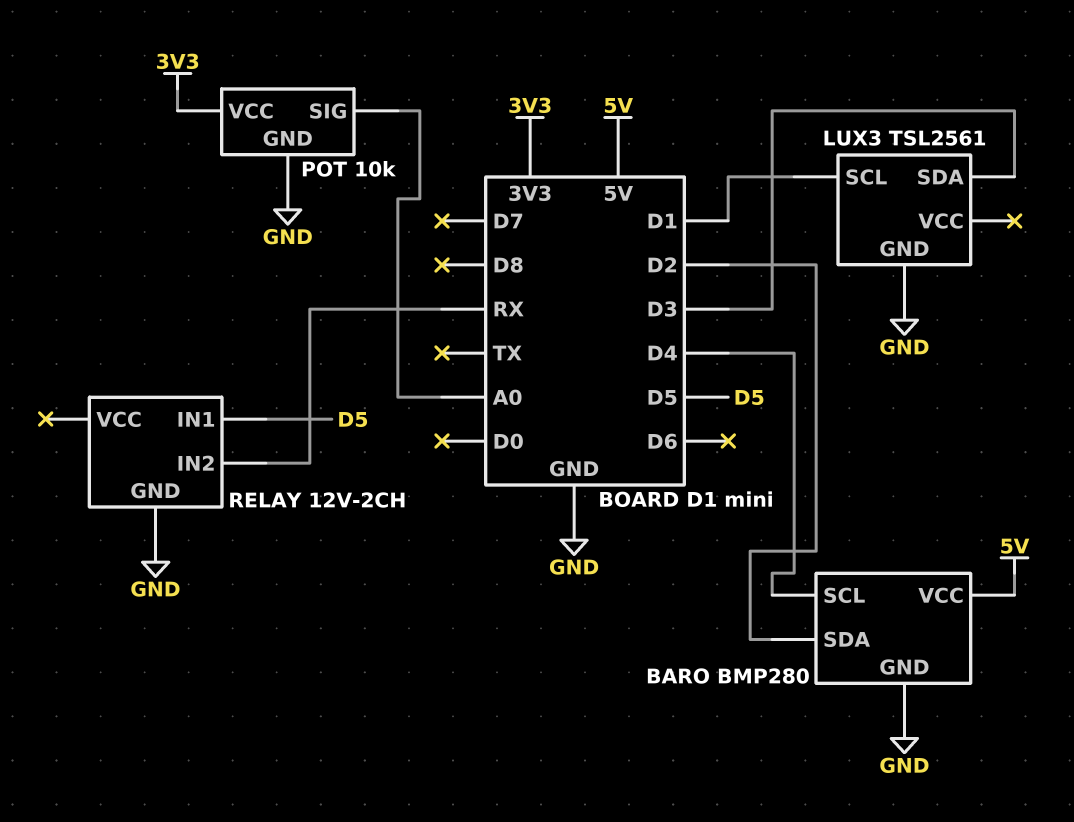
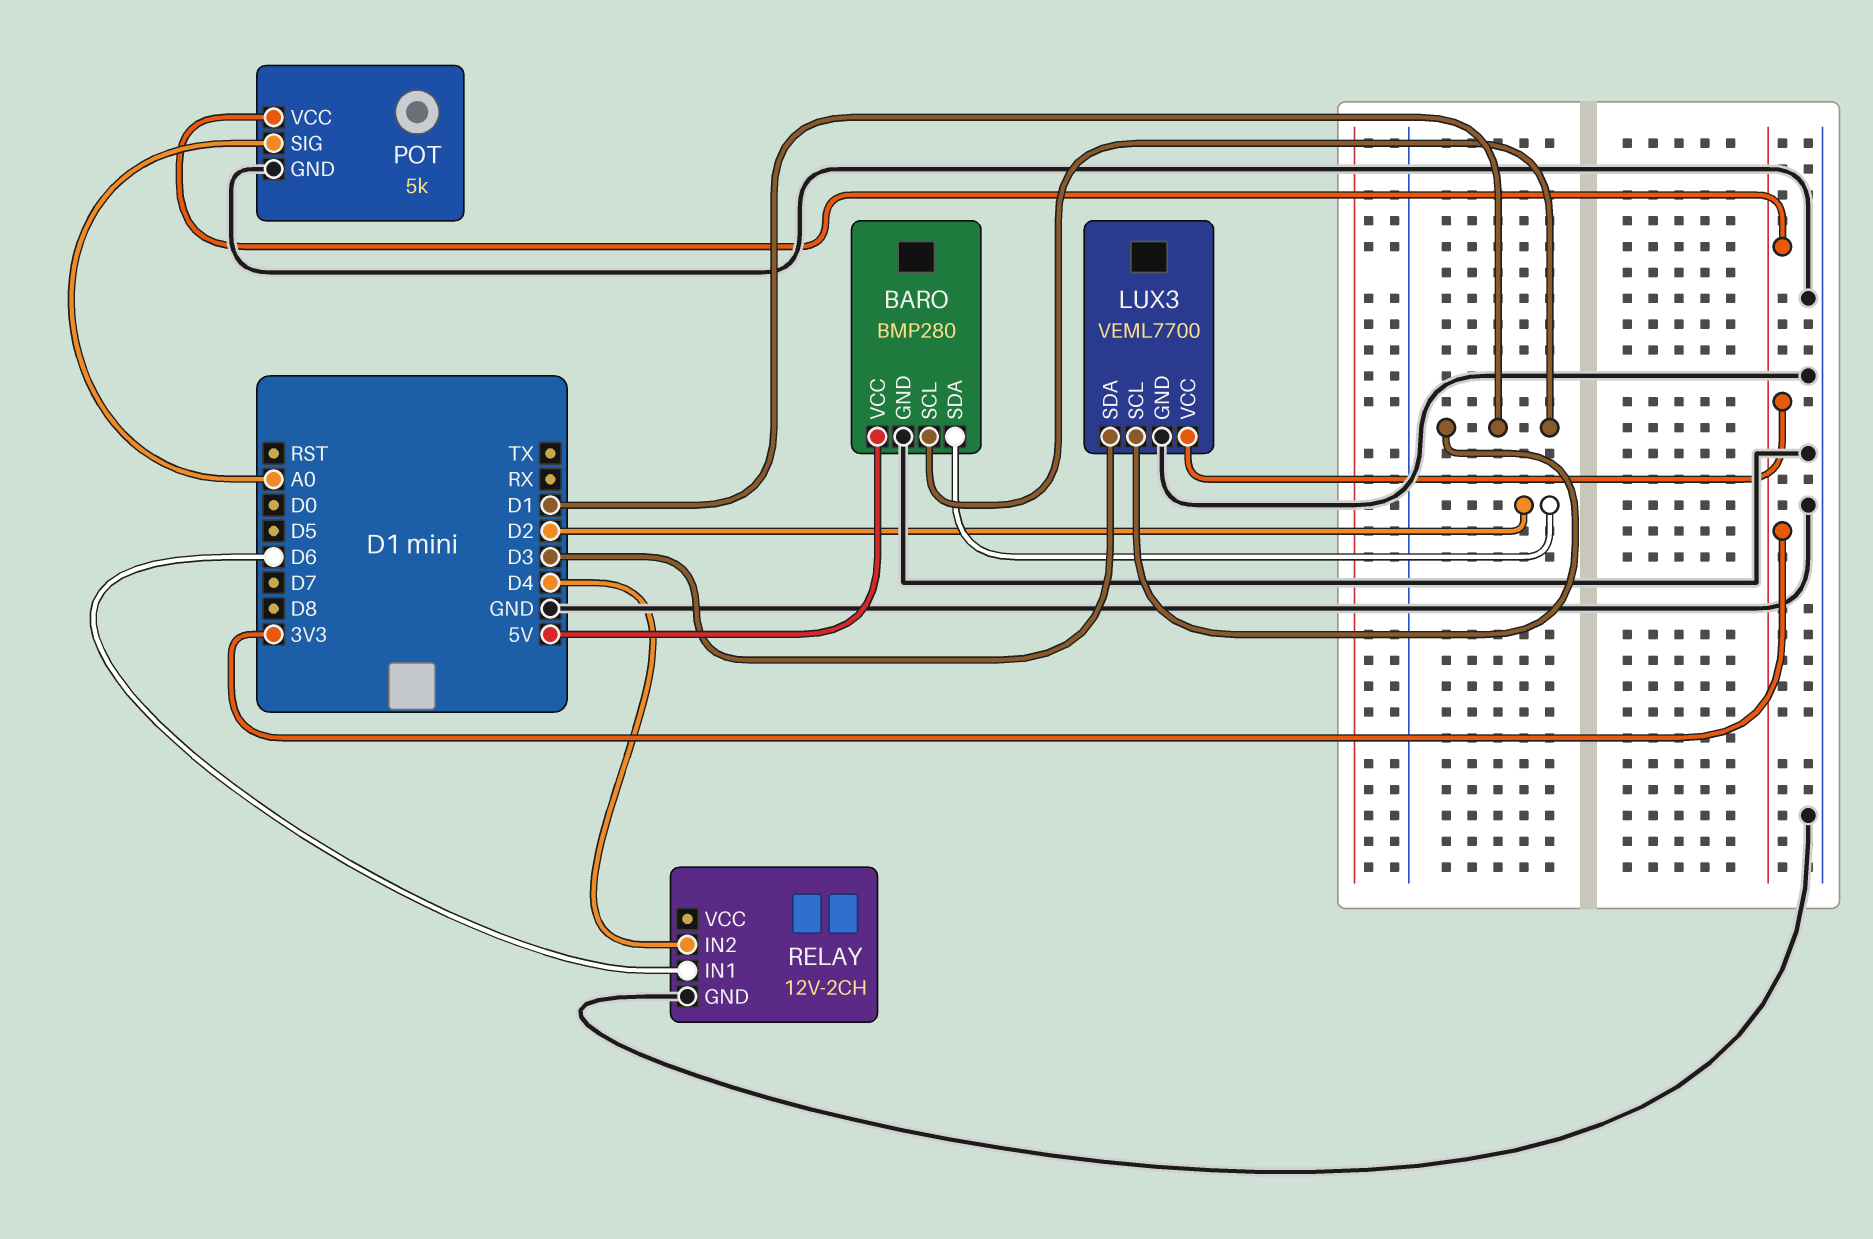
BARO pin SCL: D4 -> D1
LUX3: TSL2561 -> VEML7700
LUX3 pin VCC: none -> 3V3
POT: 10k -> 5k
RELAY pin IN1: D5 -> D6
RELAY pin IN2: RX -> D4

